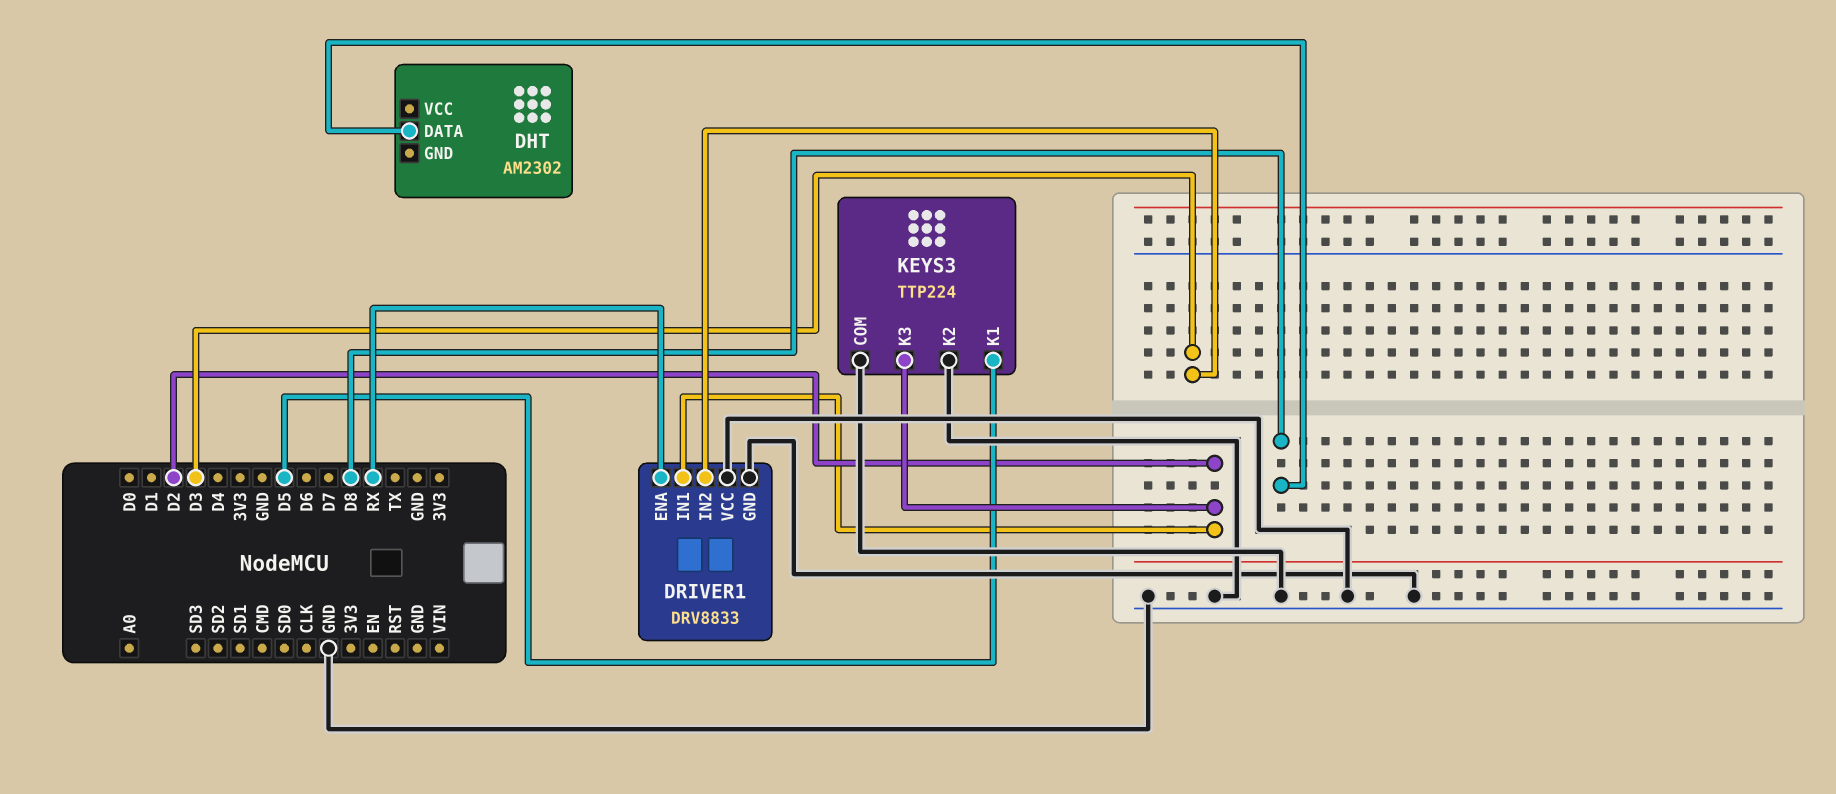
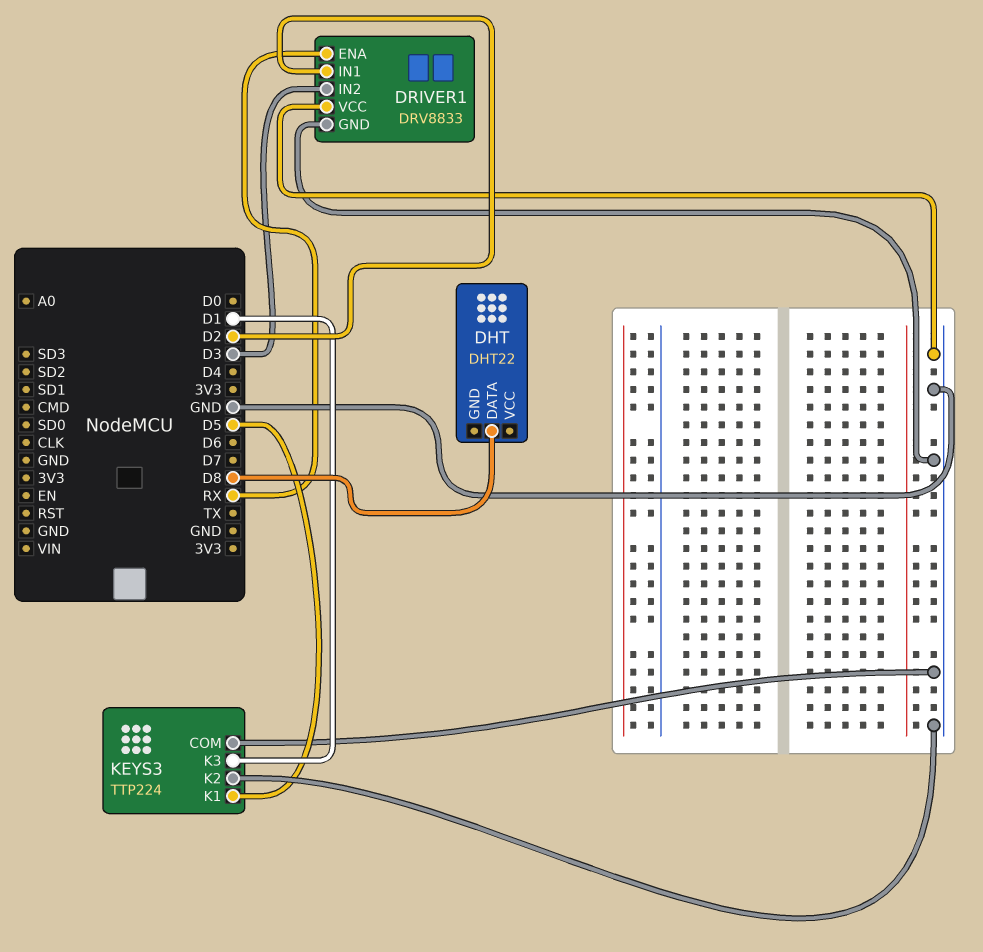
DHT: AM2302 -> DHT22
KEYS3 pin K3: D2 -> D1

